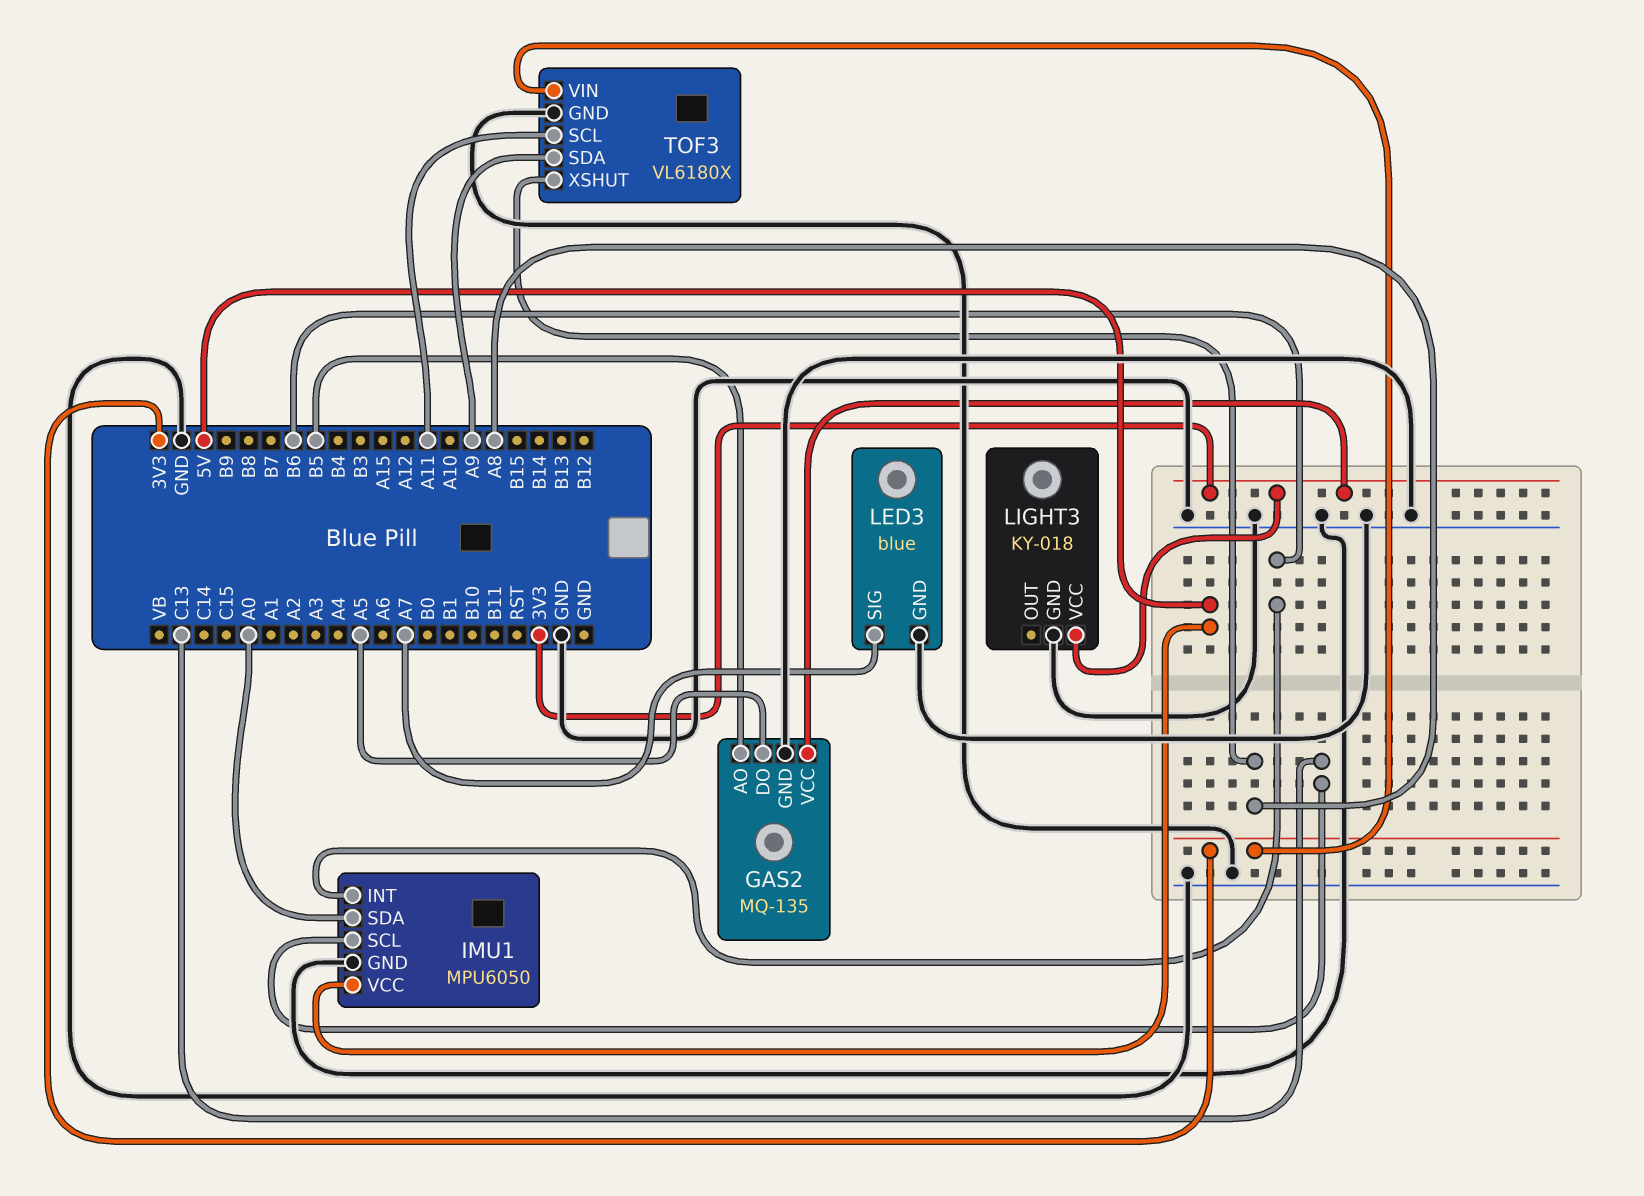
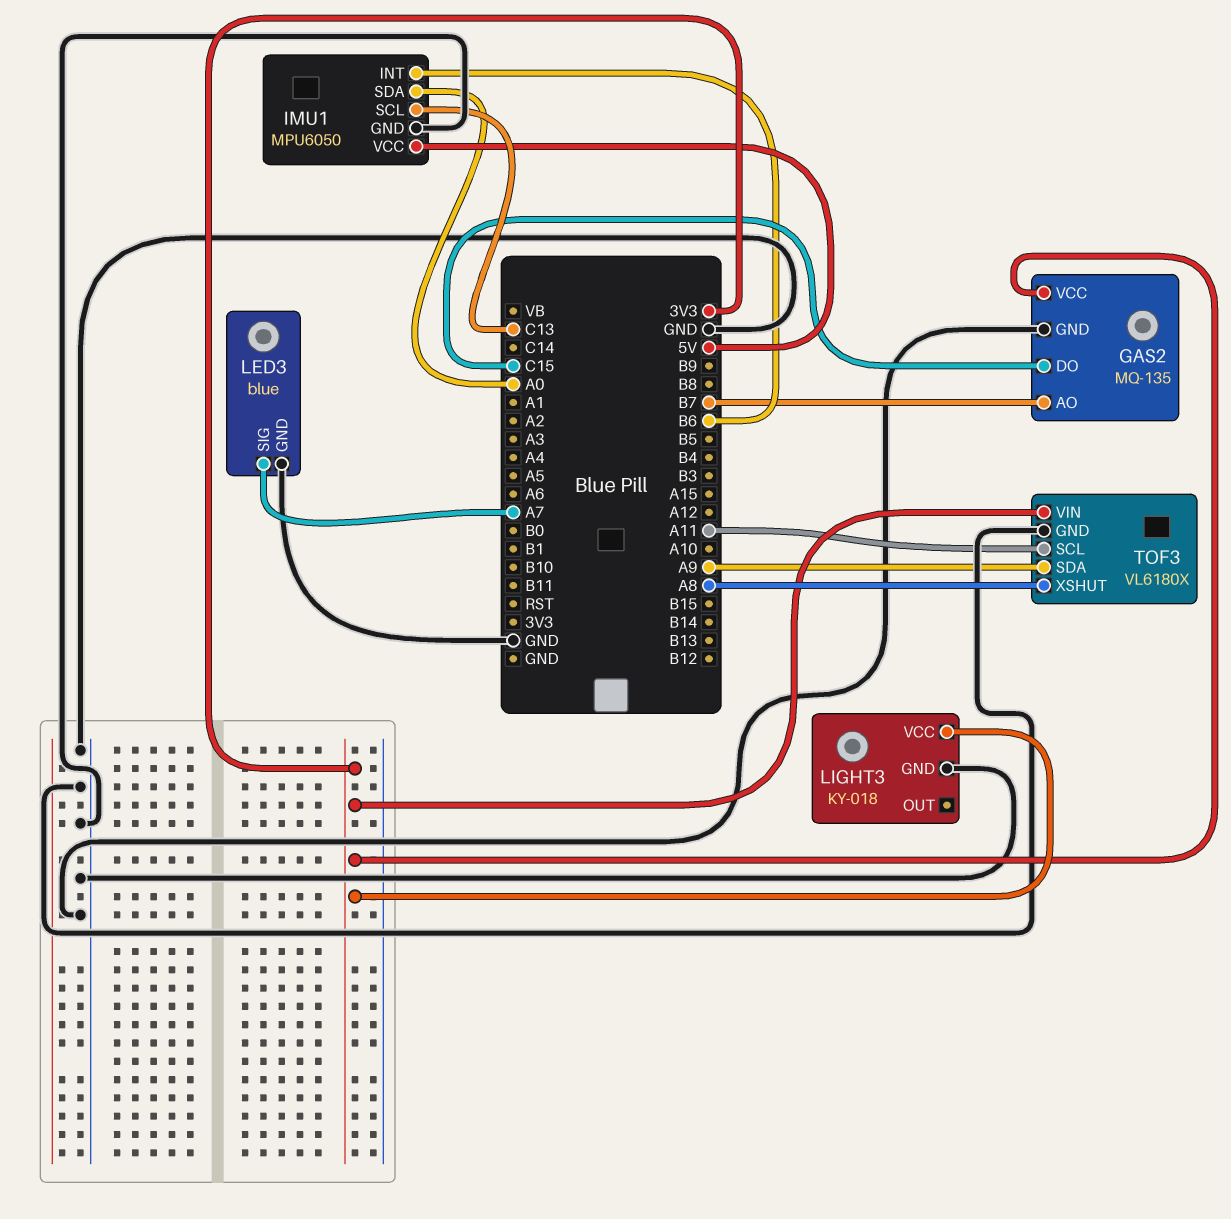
GAS2 pin AO: B5 -> B7
GAS2 pin DO: A5 -> C15

